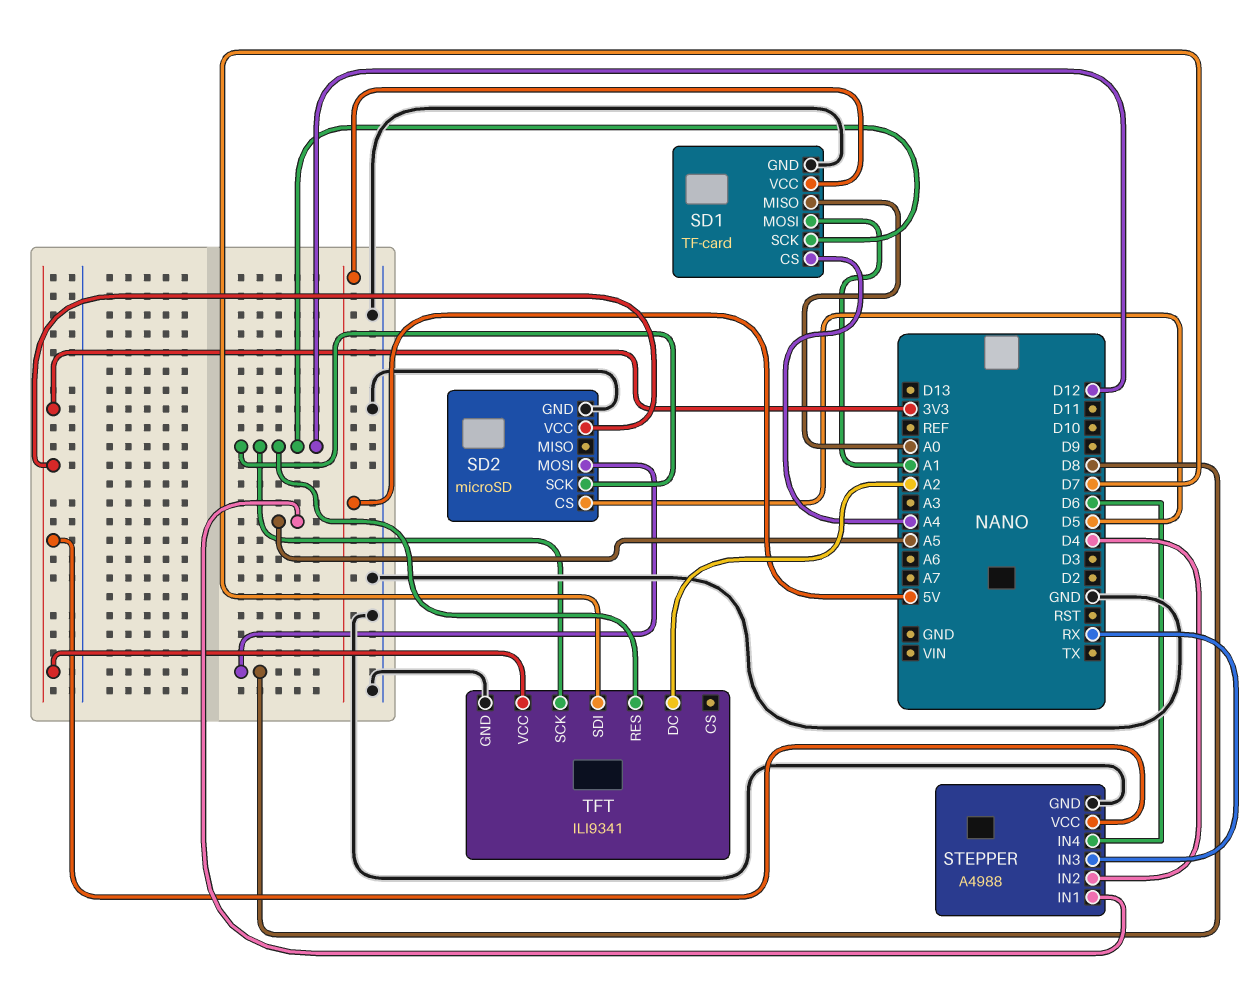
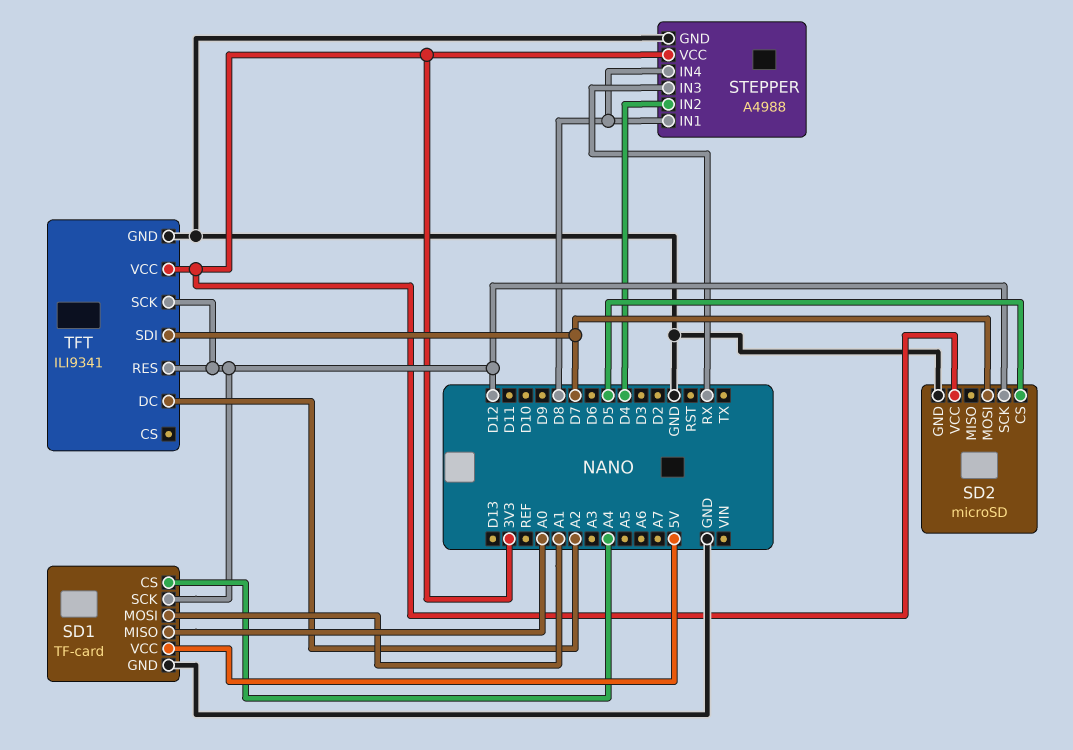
SD2 pin MOSI: D8 -> D7
STEPPER pin IN1: A5 -> D8
STEPPER pin IN4: D6 -> D8

